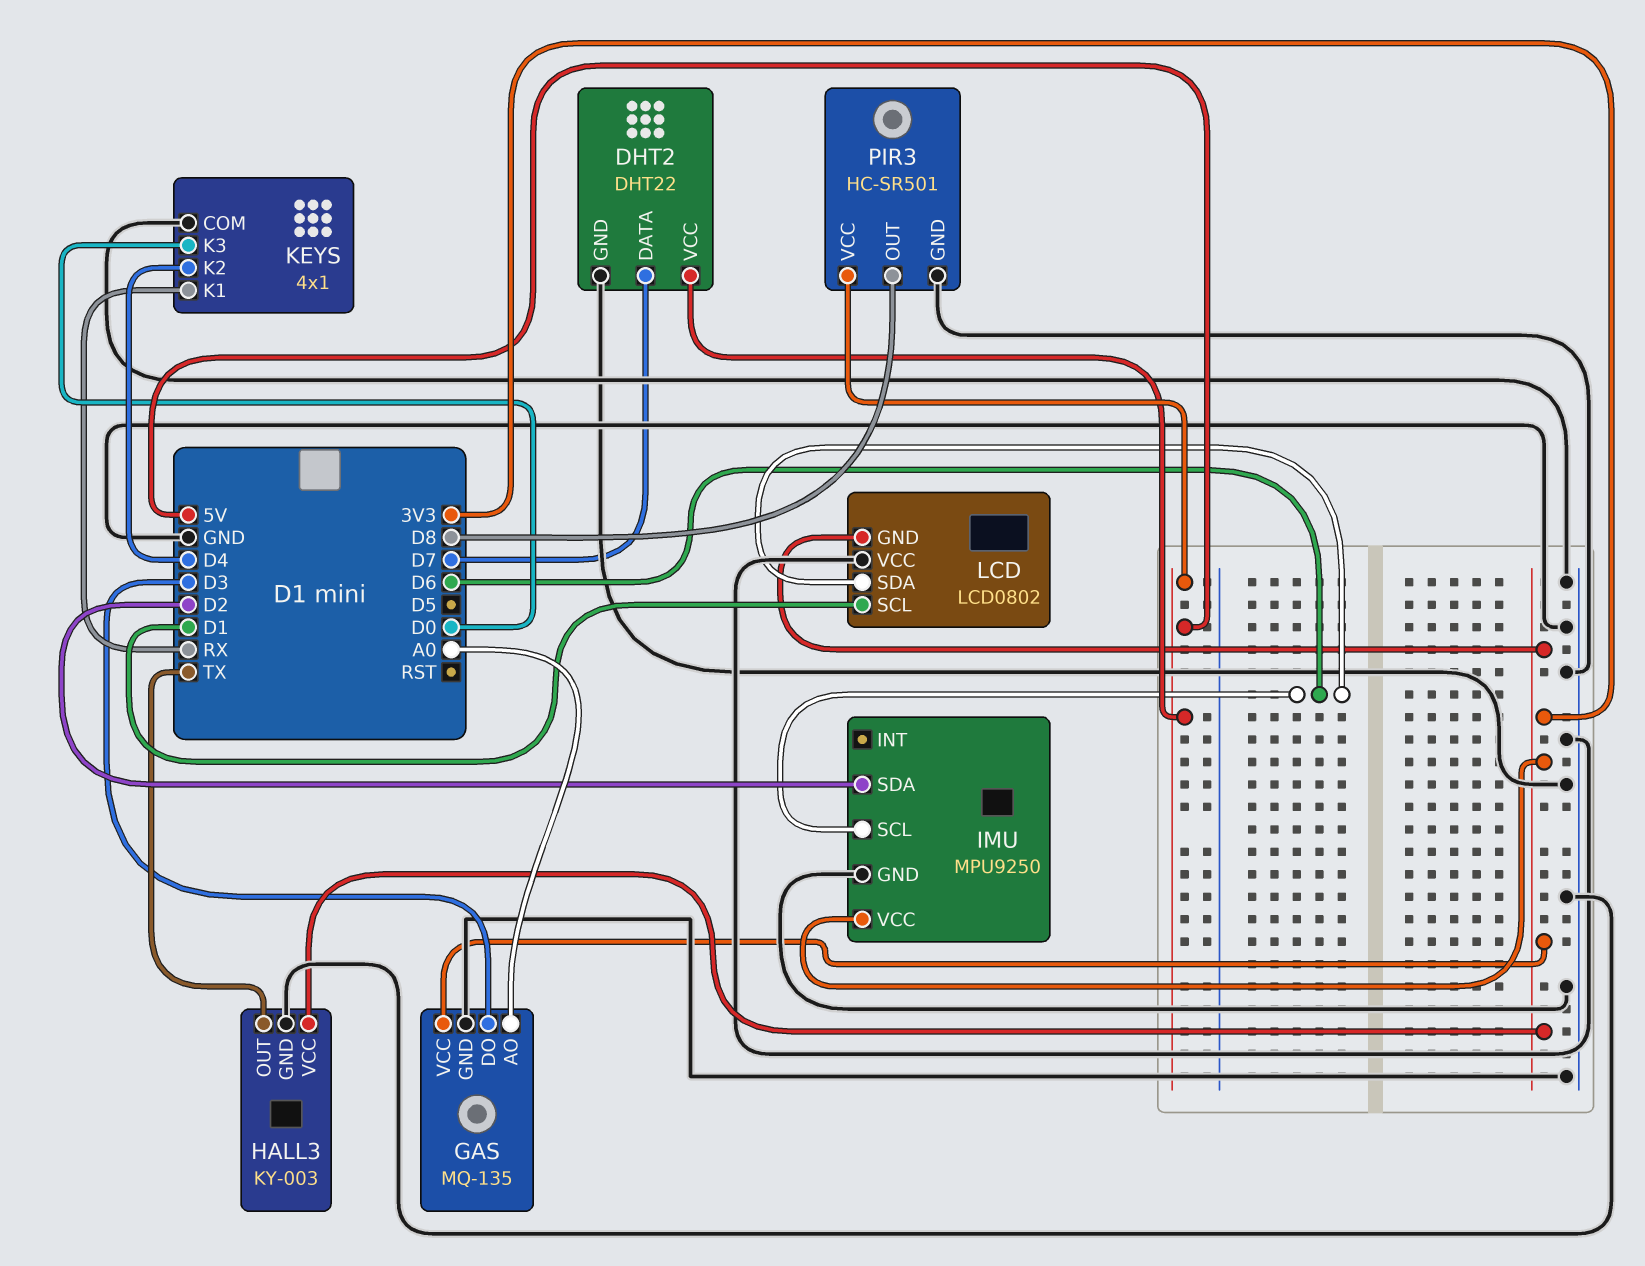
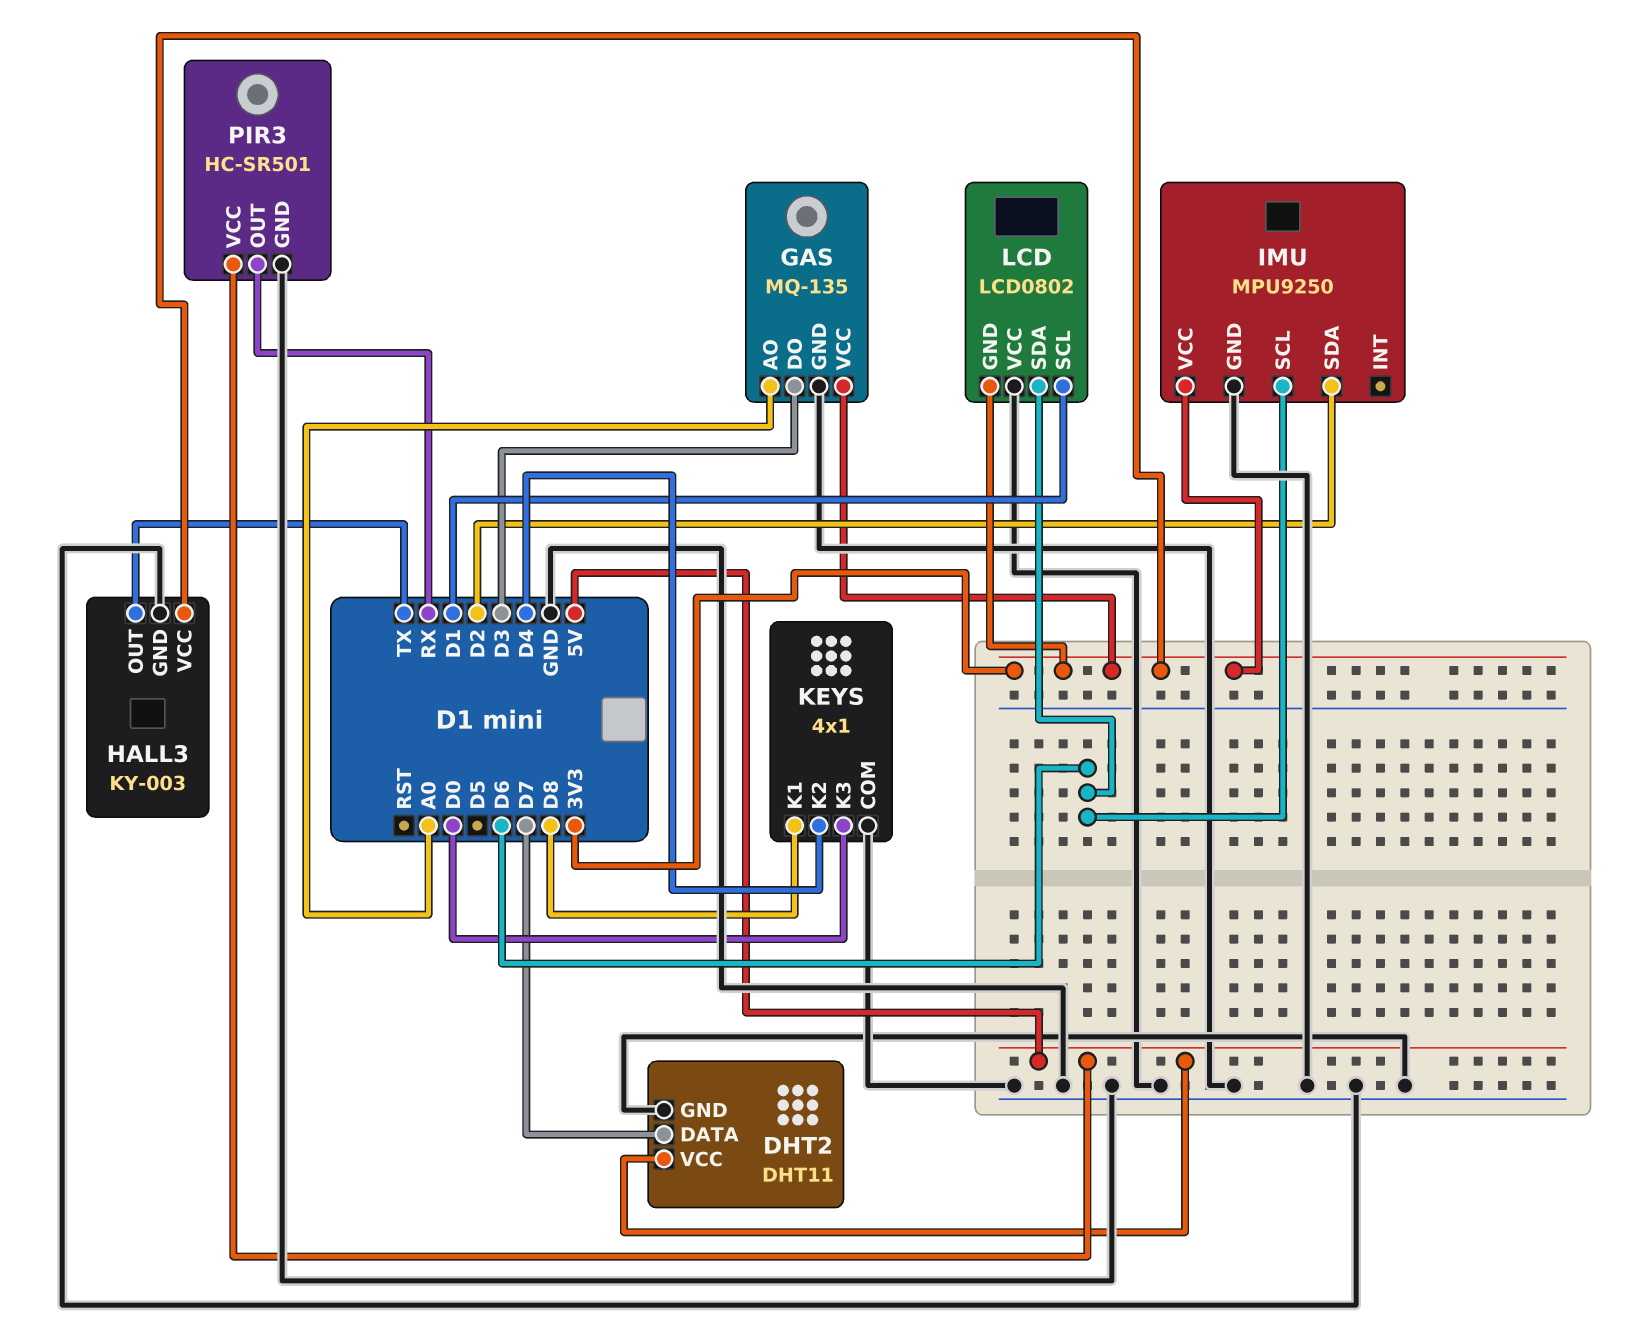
DHT2: DHT22 -> DHT11
KEYS pin K1: RX -> D8
PIR3 pin OUT: D8 -> RX

